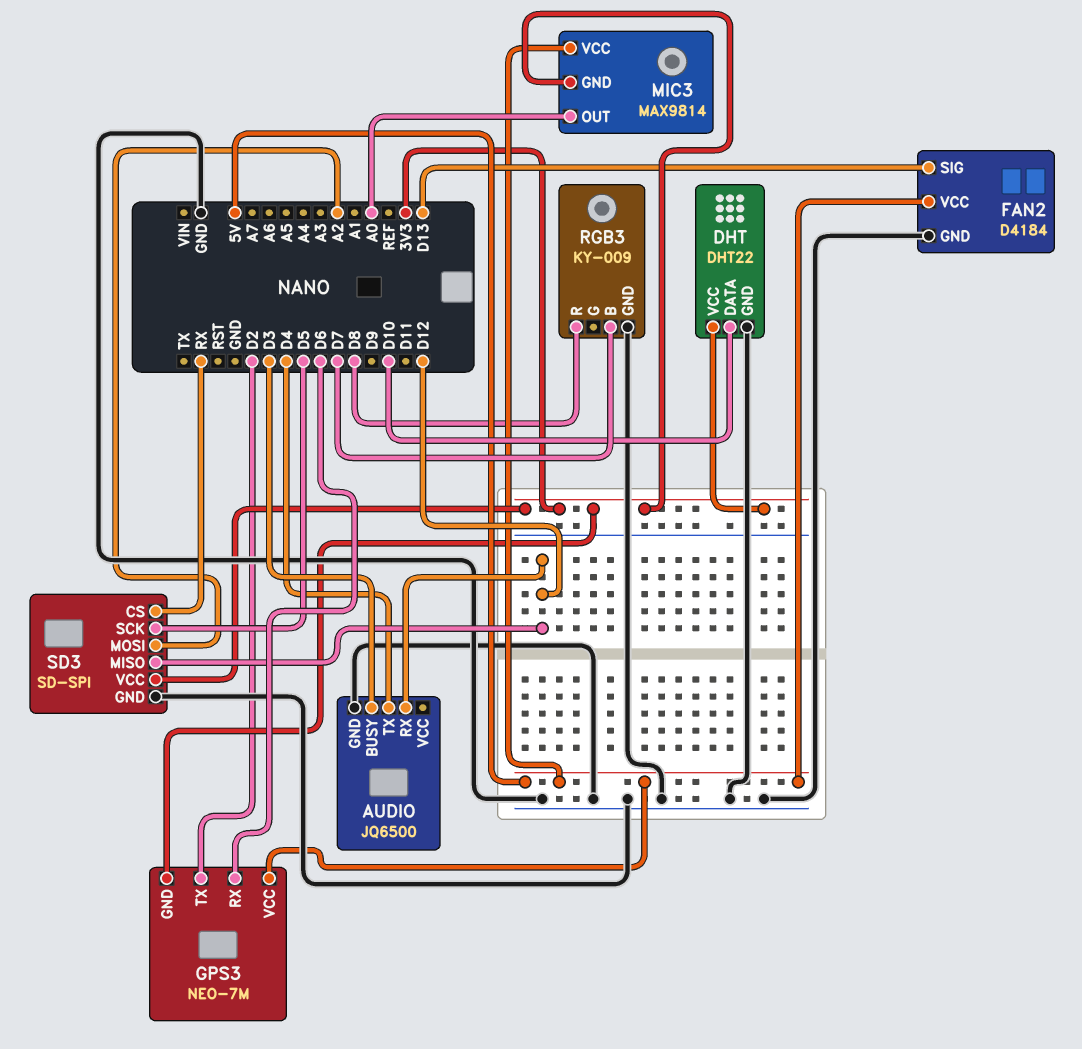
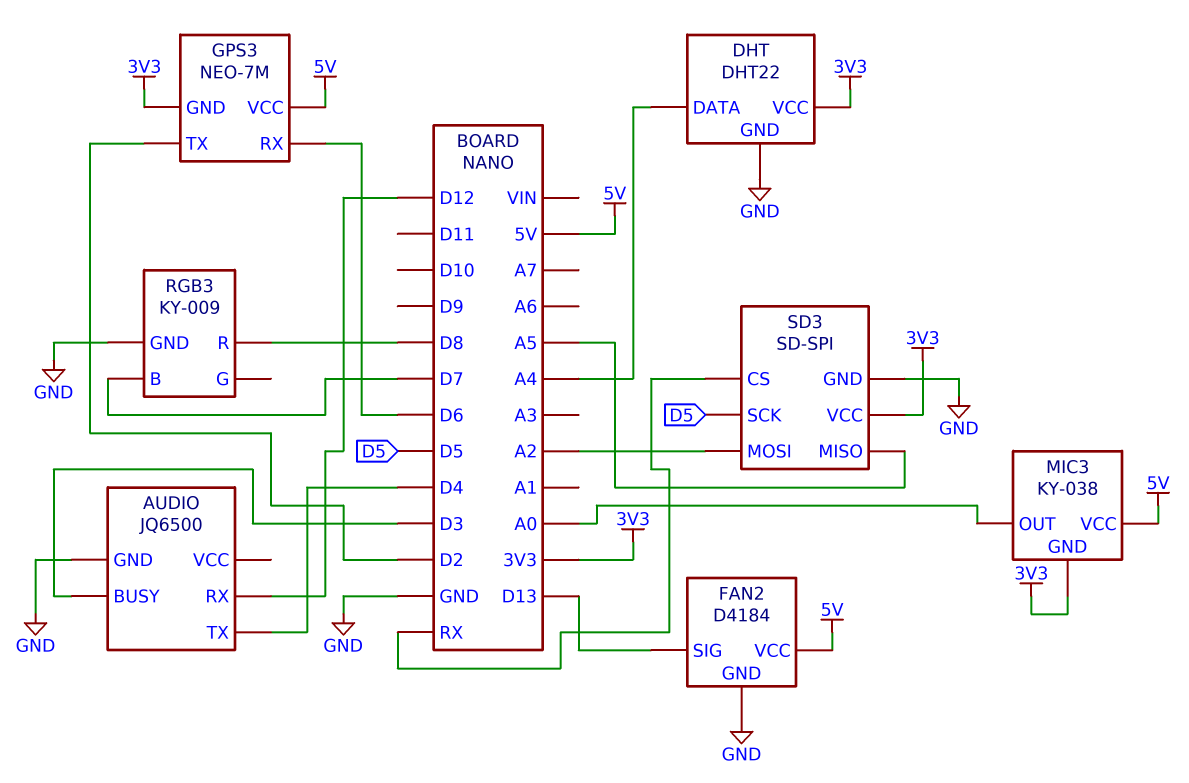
DHT pin DATA: D10 -> A4
MIC3: MAX9814 -> KY-038
SD3 pin MISO: D12 -> A5

